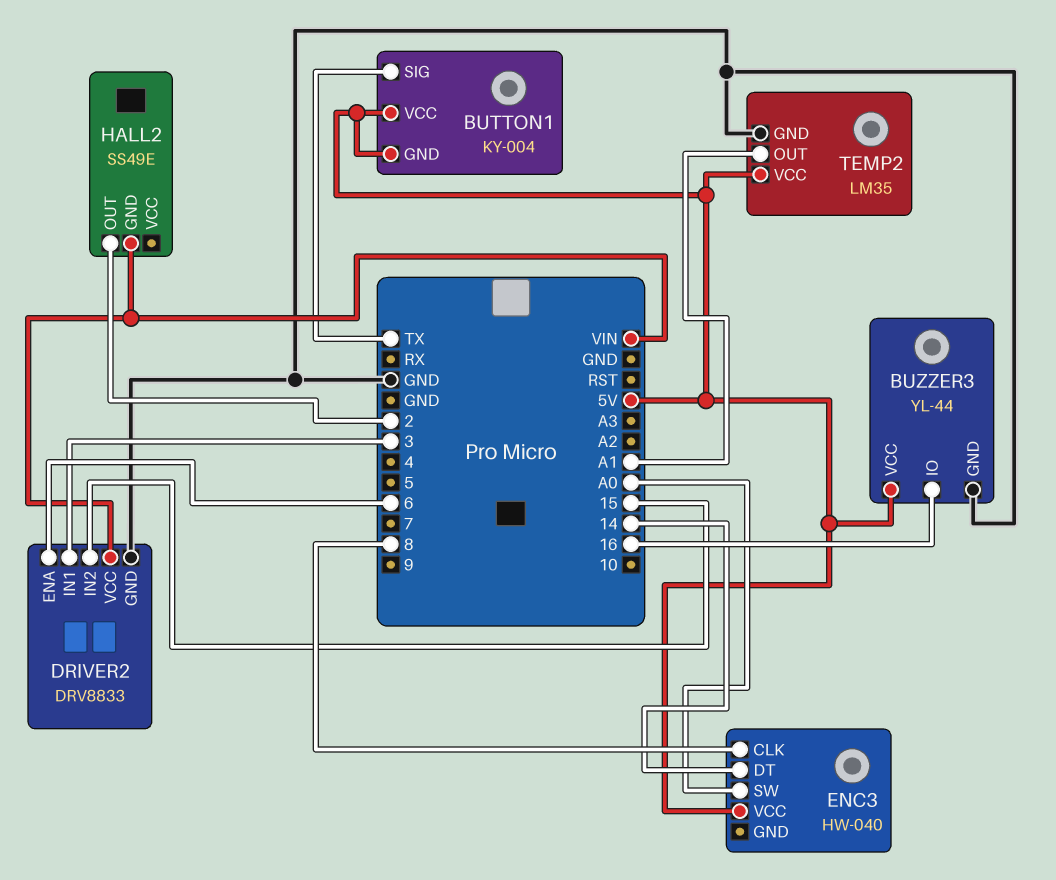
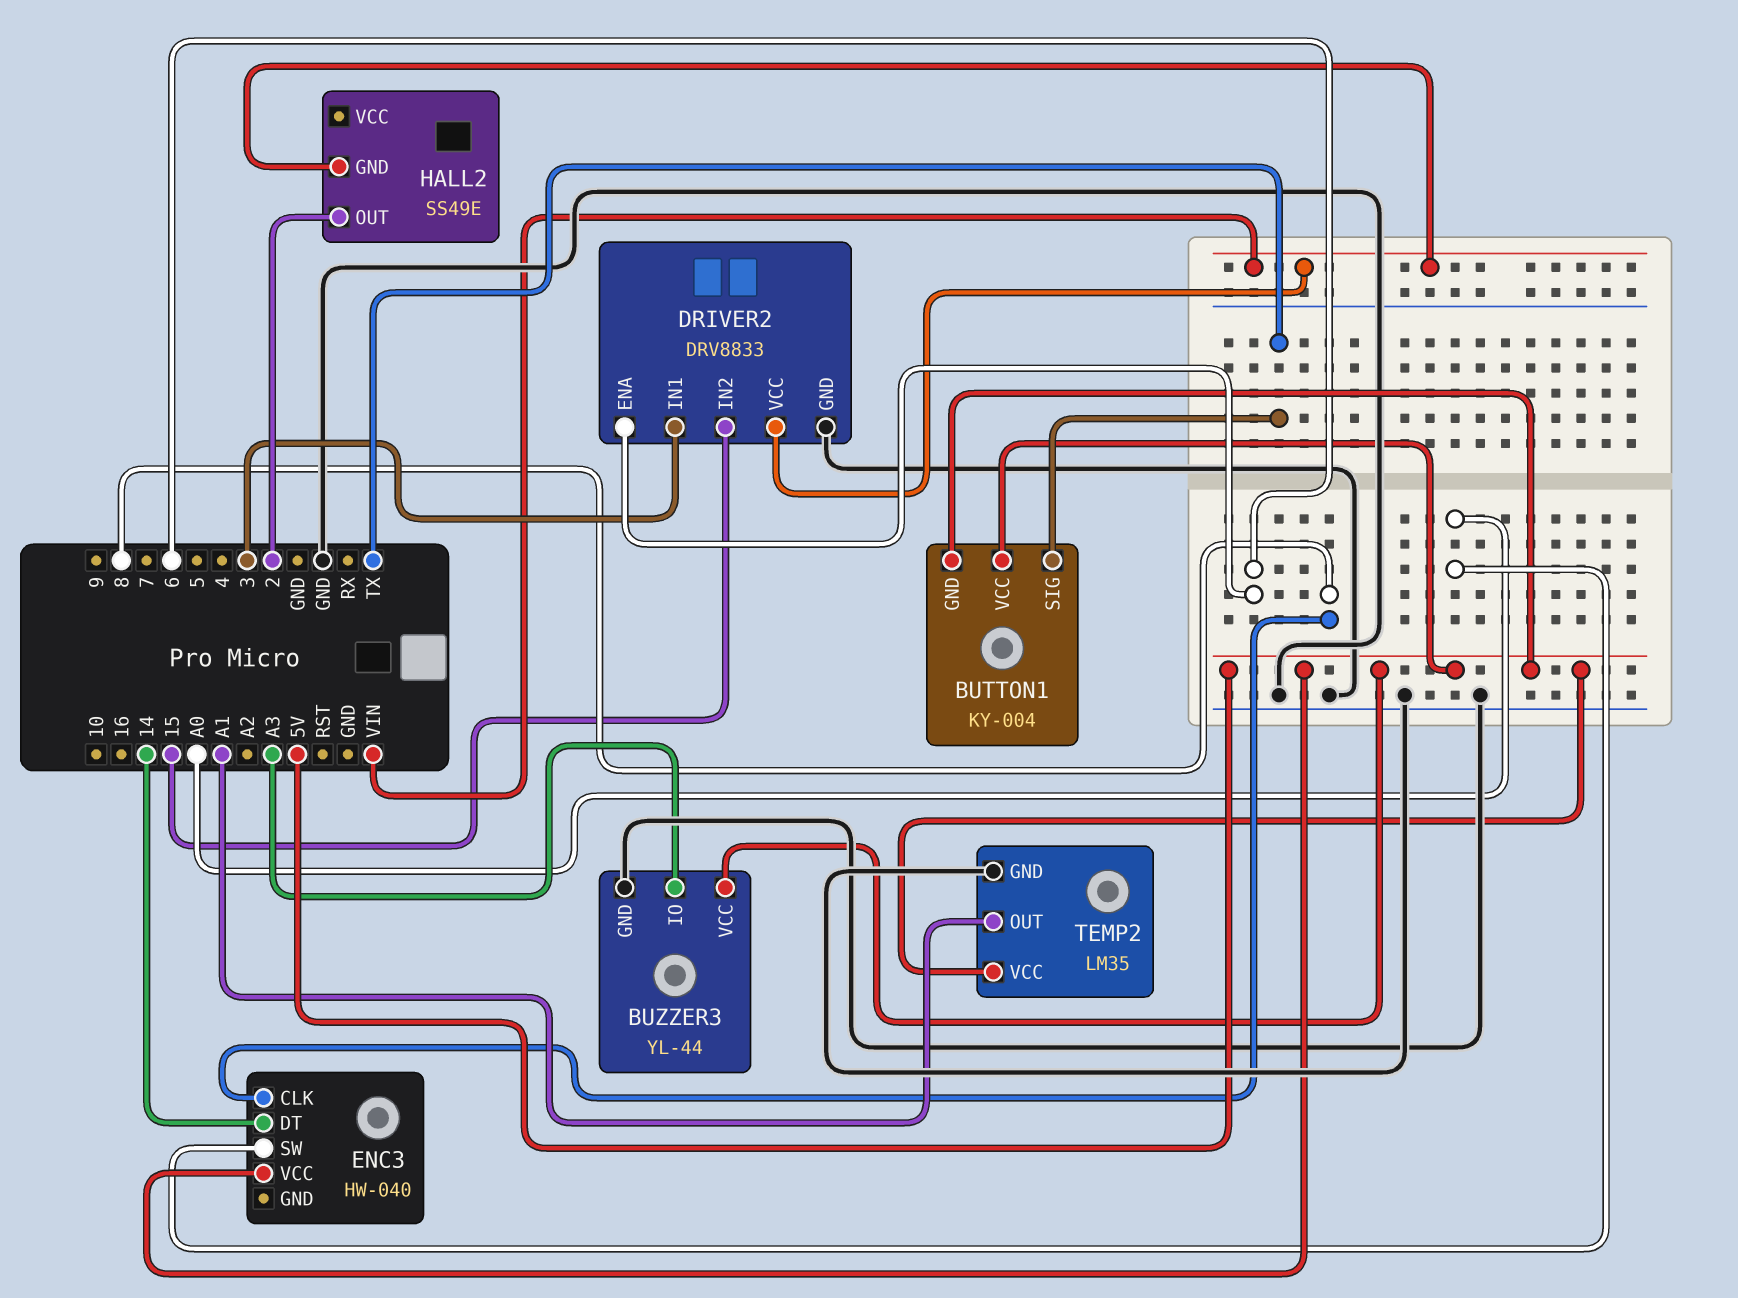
BUZZER3 pin IO: 16 -> A3

